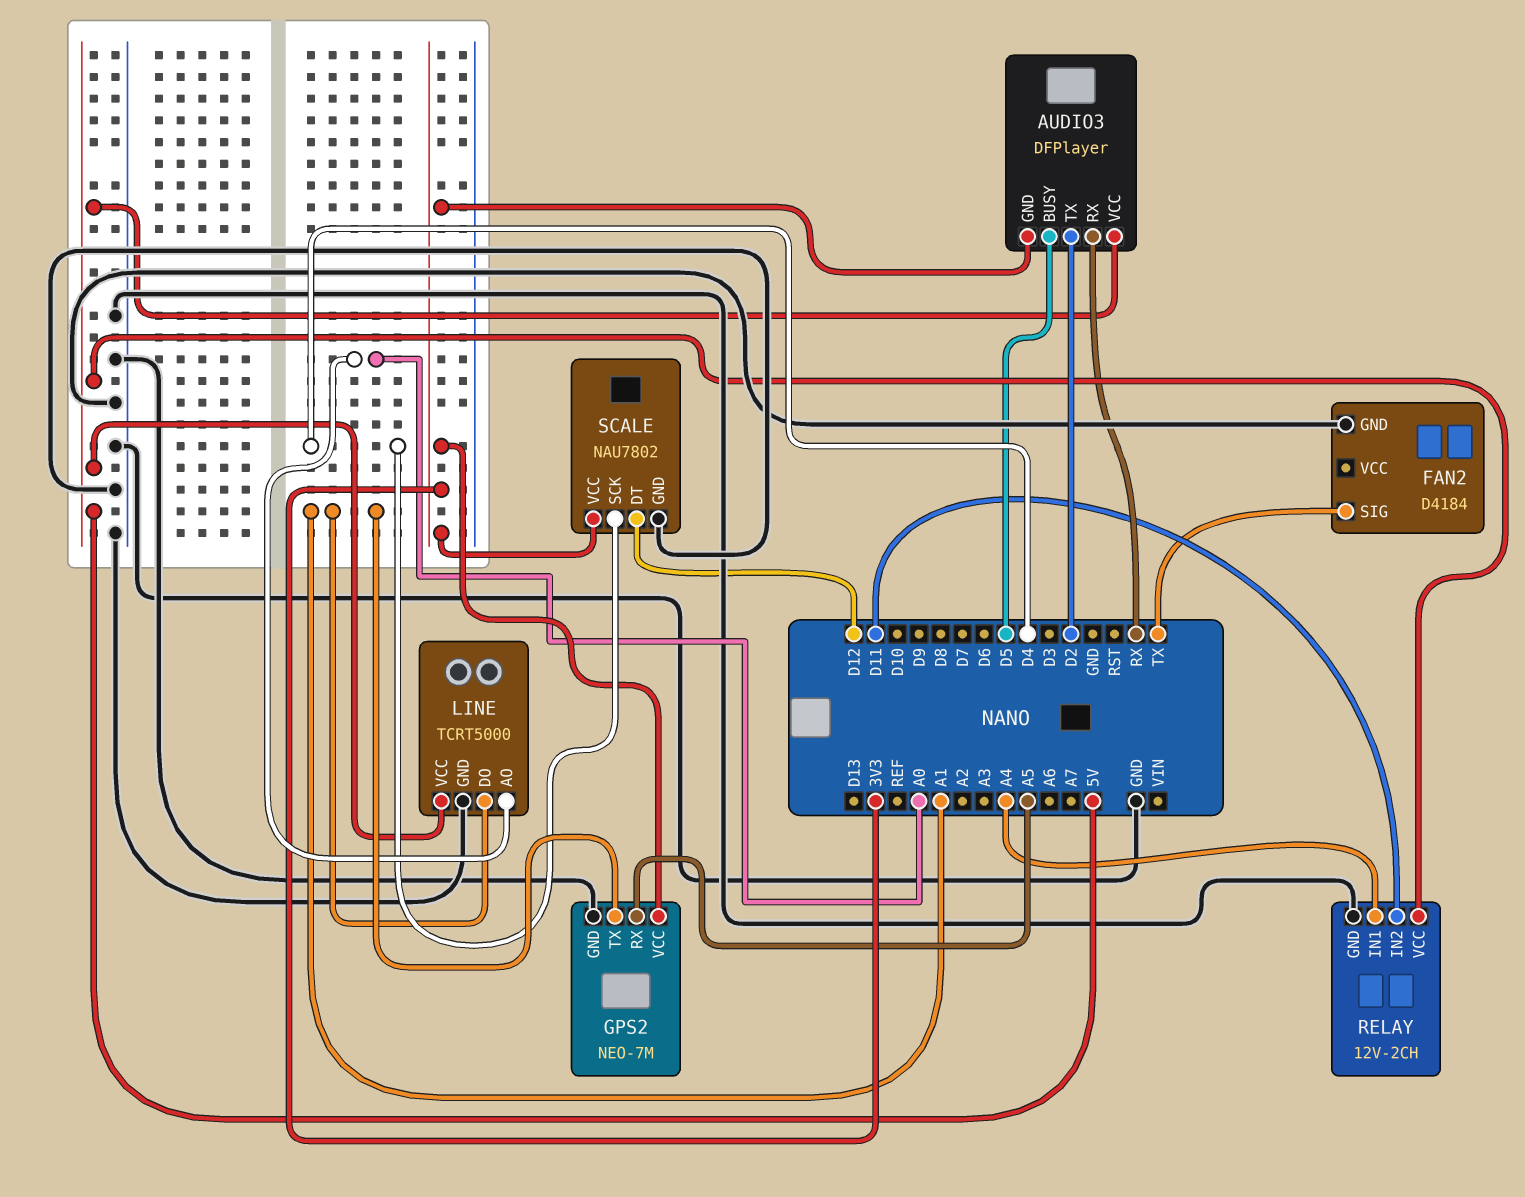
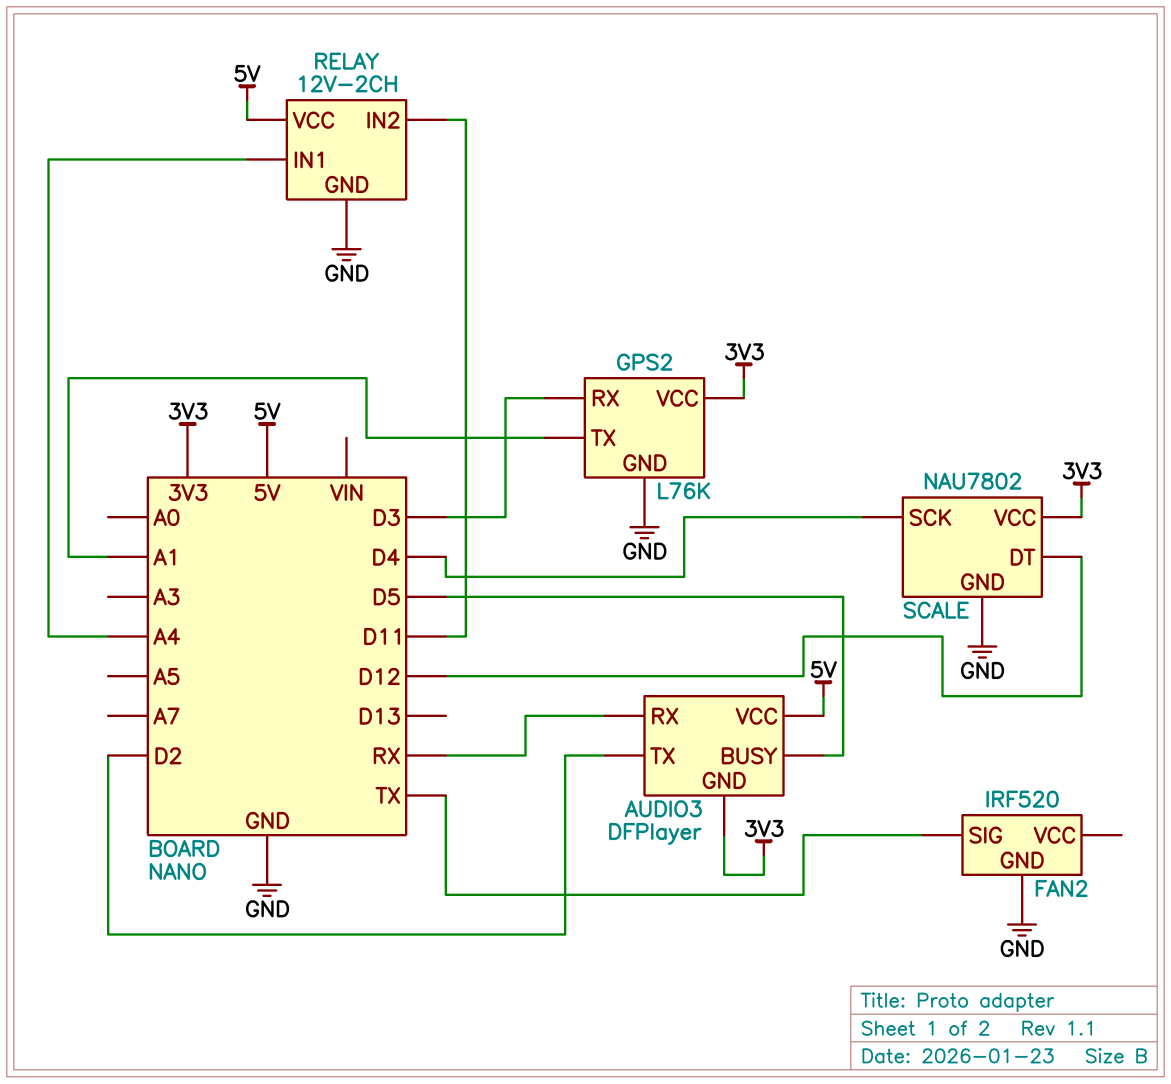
FAN2: D4184 -> IRF520
GPS2: NEO-7M -> L76K
GPS2 pin RX: A5 -> D3
LINE: TCRT5000 -> none
LINE pin AO: A0 -> none
LINE pin DO: A1 -> none
LINE pin GND: GND -> none
LINE pin VCC: 5V -> none

